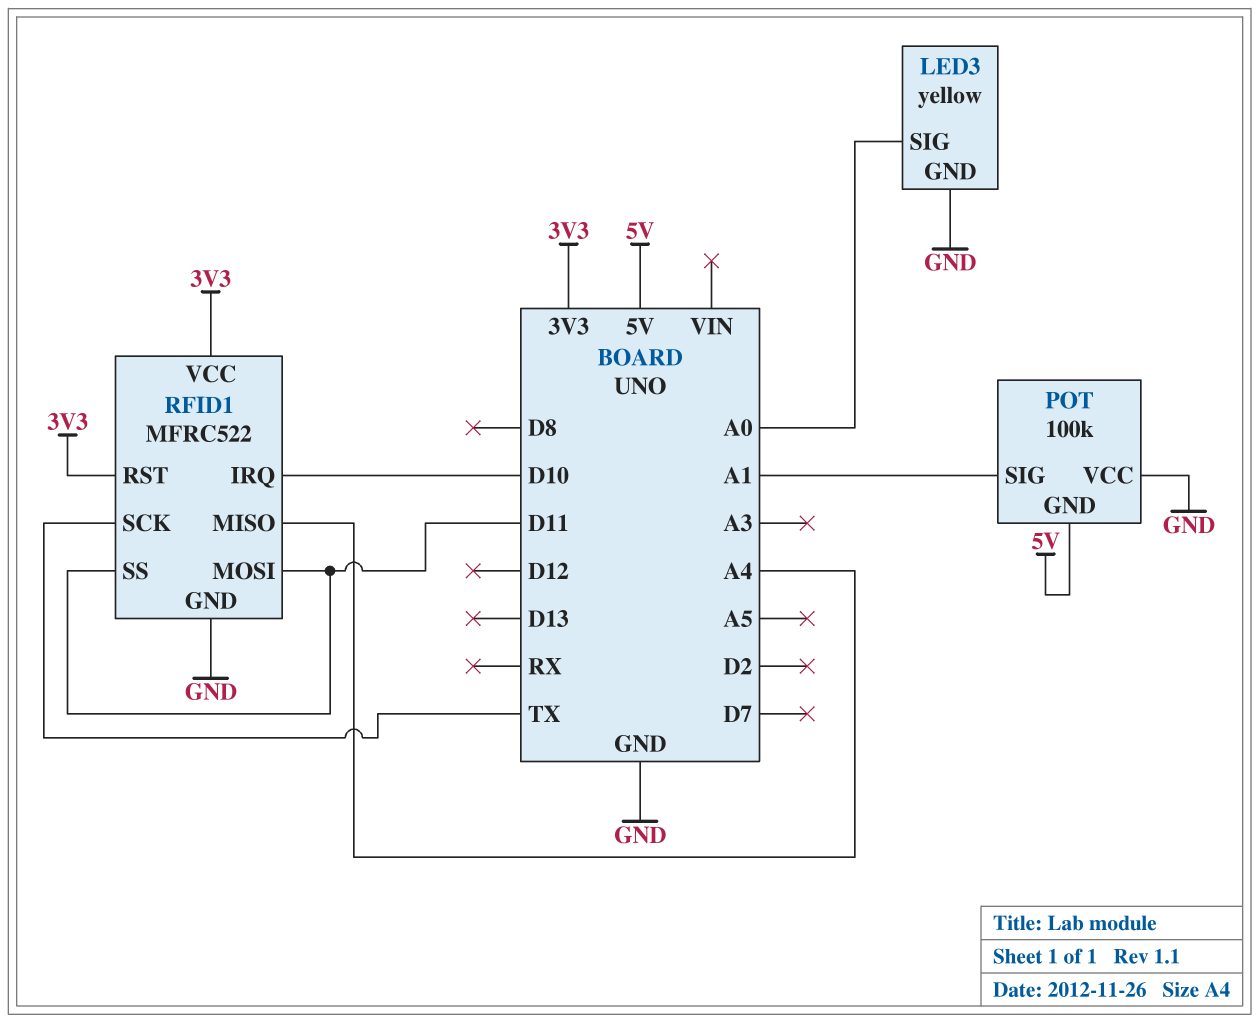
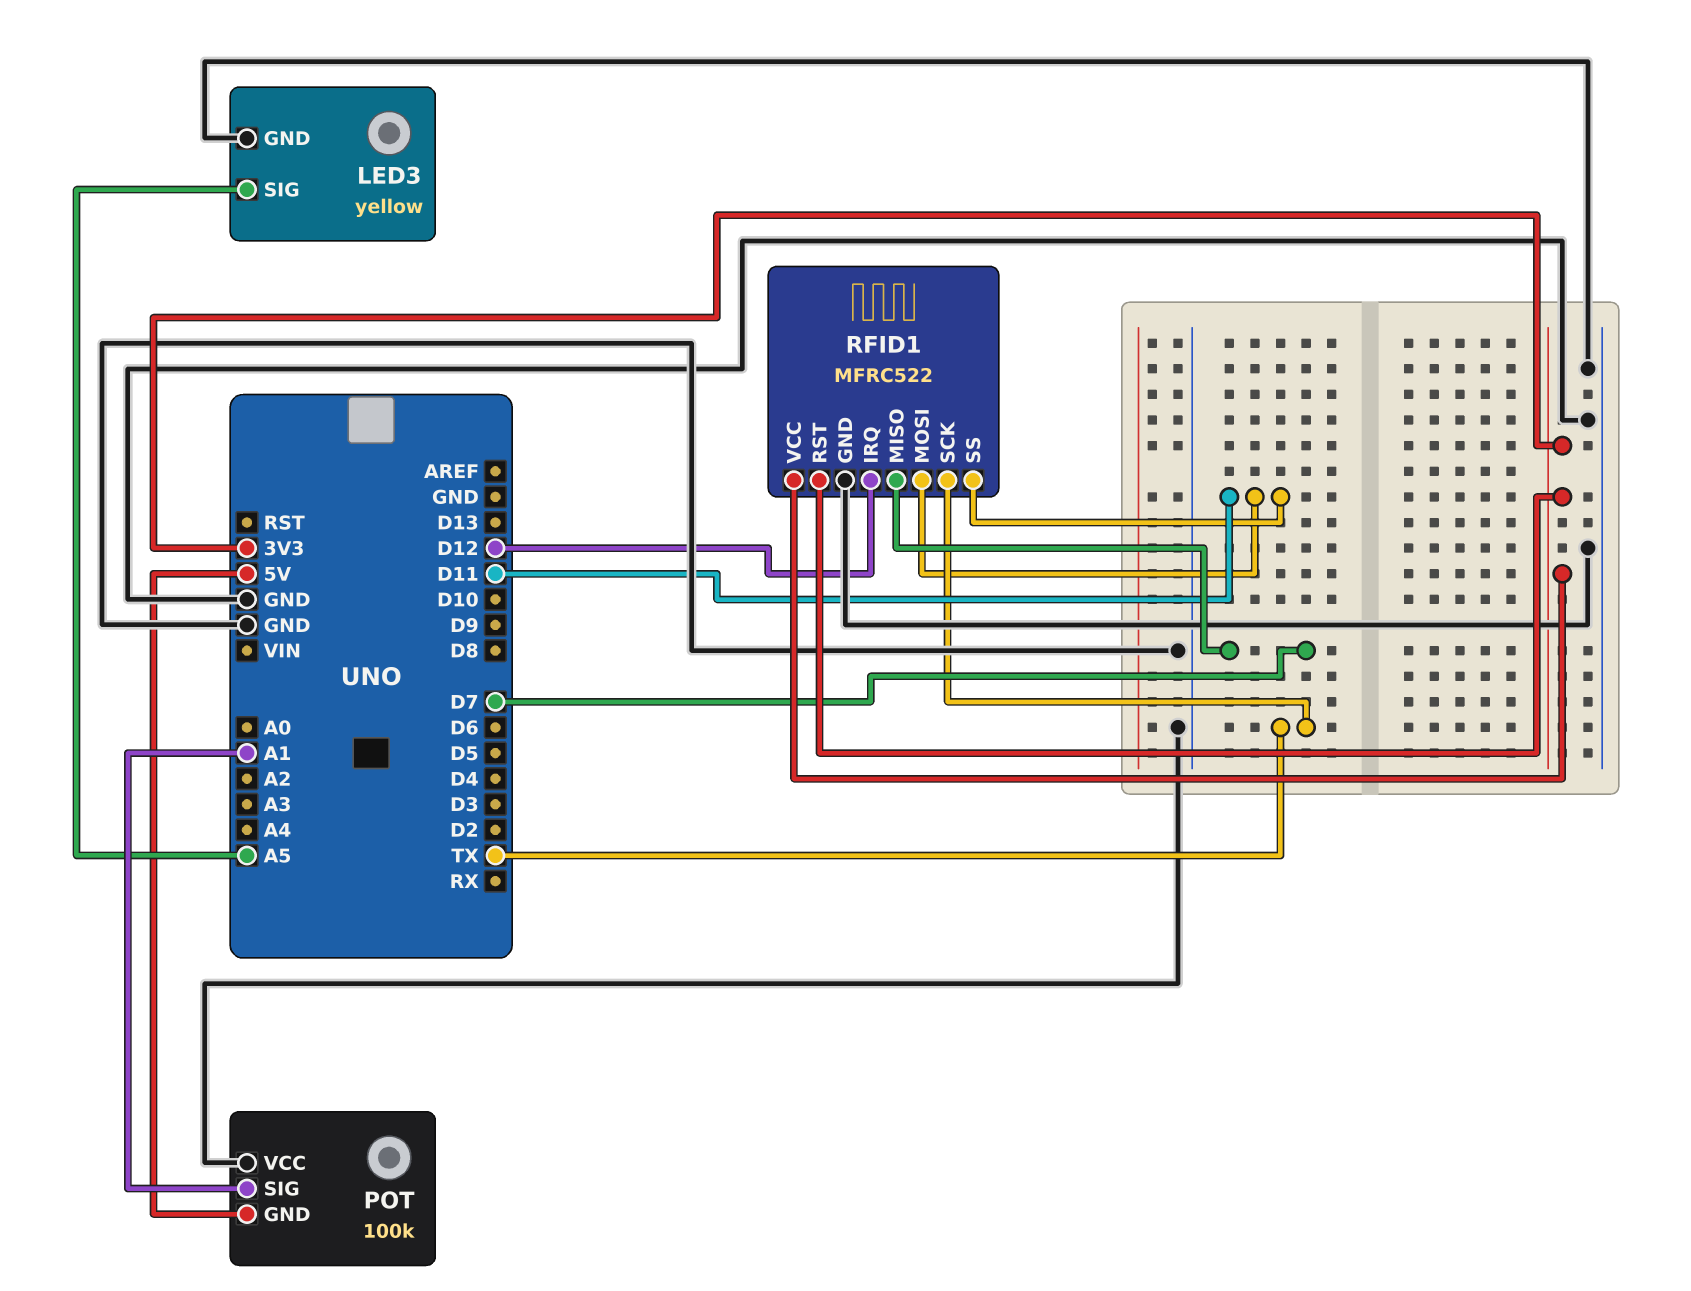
LED3 pin SIG: A0 -> A5
RFID1 pin IRQ: D10 -> D12
RFID1 pin MISO: A4 -> D7

